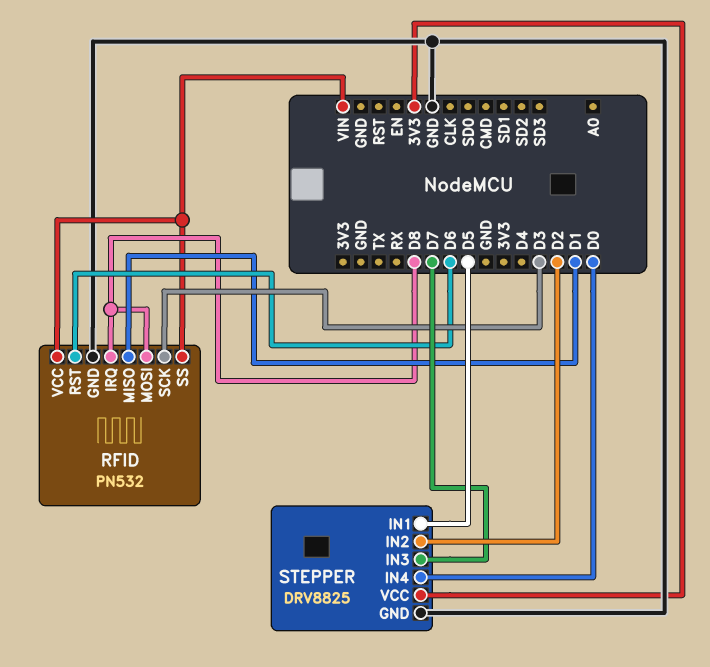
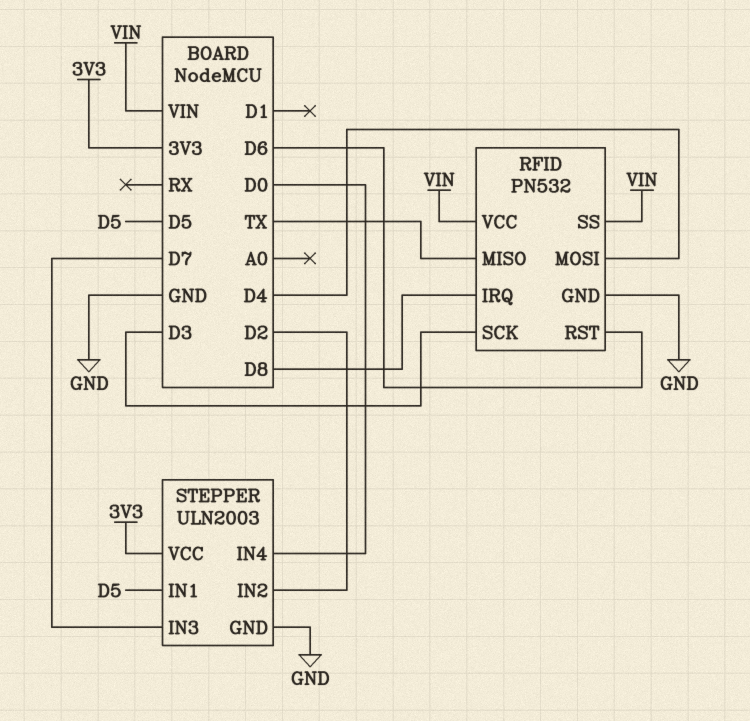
RFID pin MISO: D1 -> TX
RFID pin MOSI: D8 -> D4
STEPPER: DRV8825 -> ULN2003

